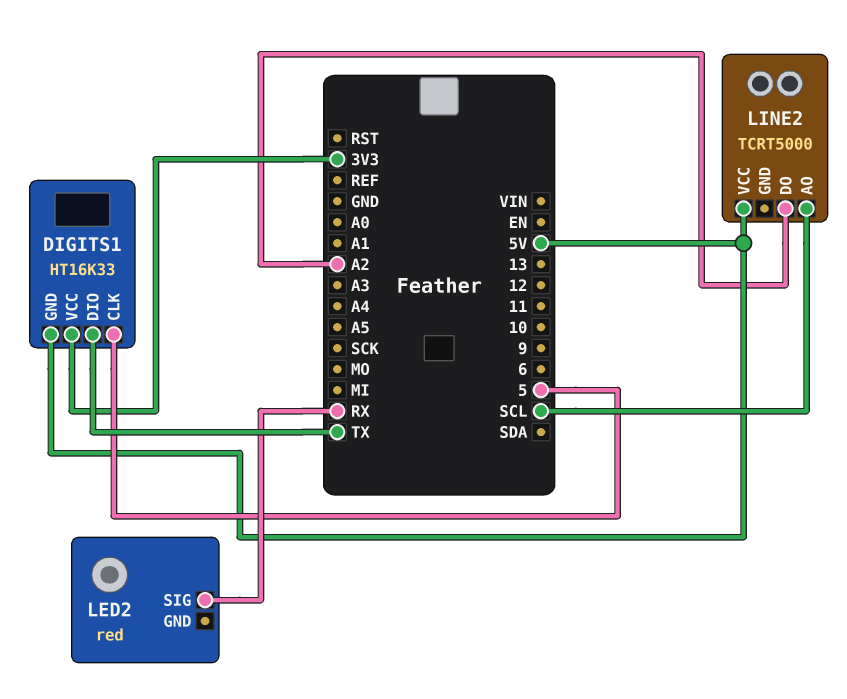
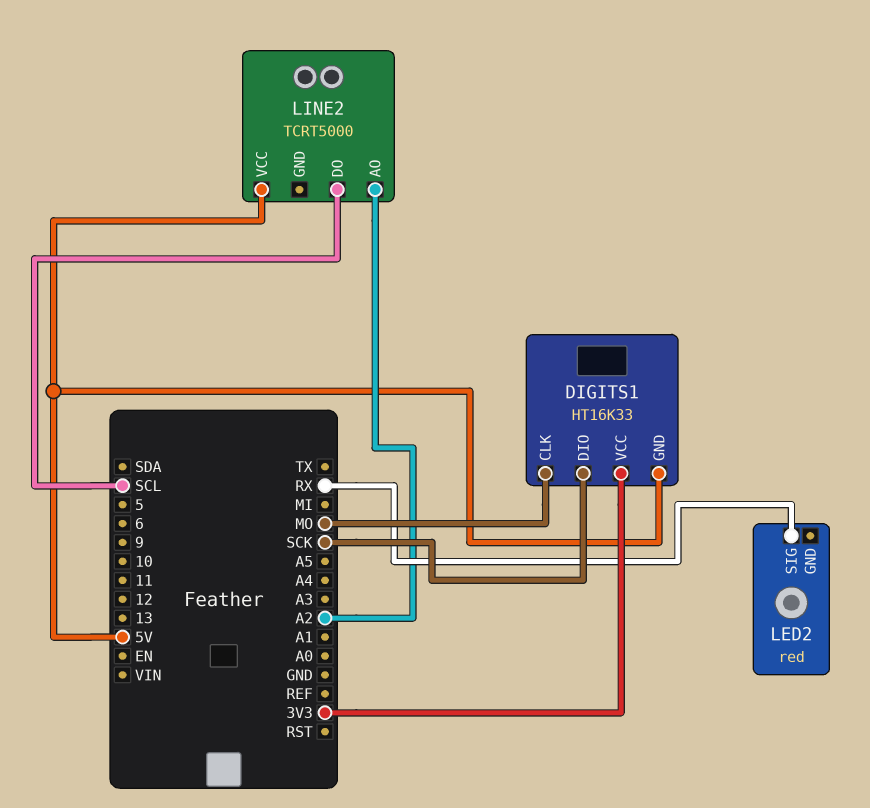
DIGITS1 pin CLK: 5 -> MO
DIGITS1 pin DIO: TX -> SCK
LINE2 pin AO: SCL -> A2
LINE2 pin DO: A2 -> SCL

